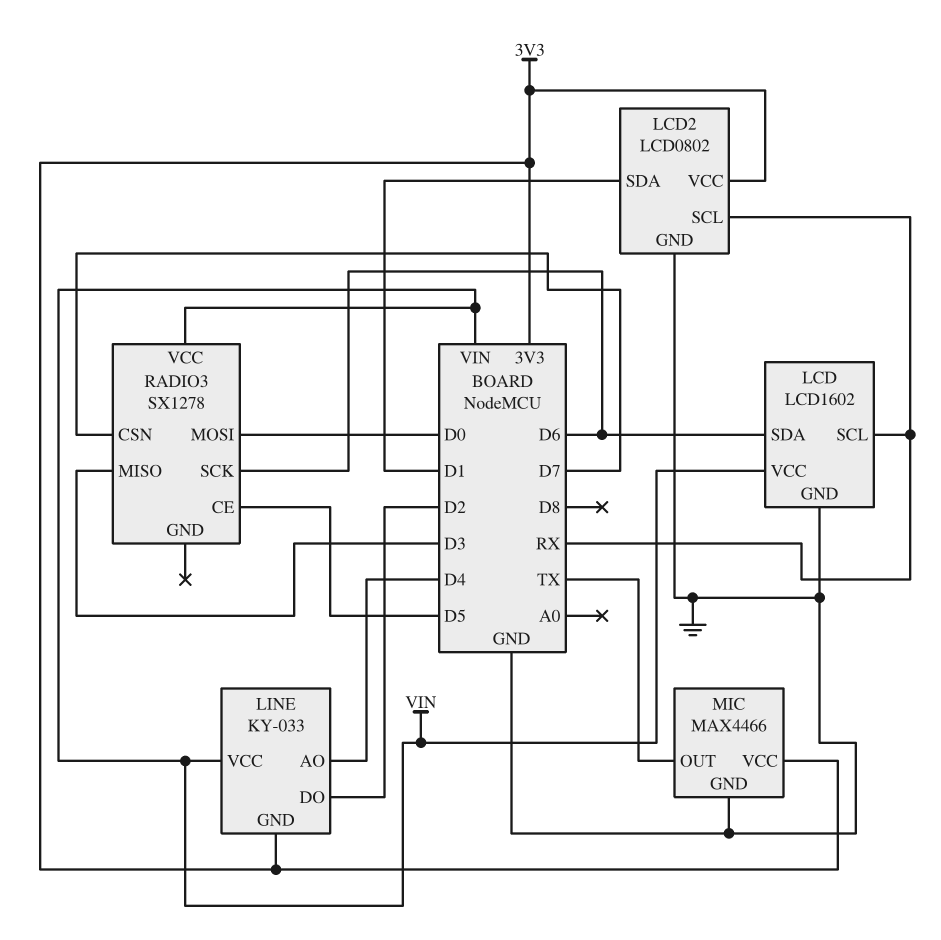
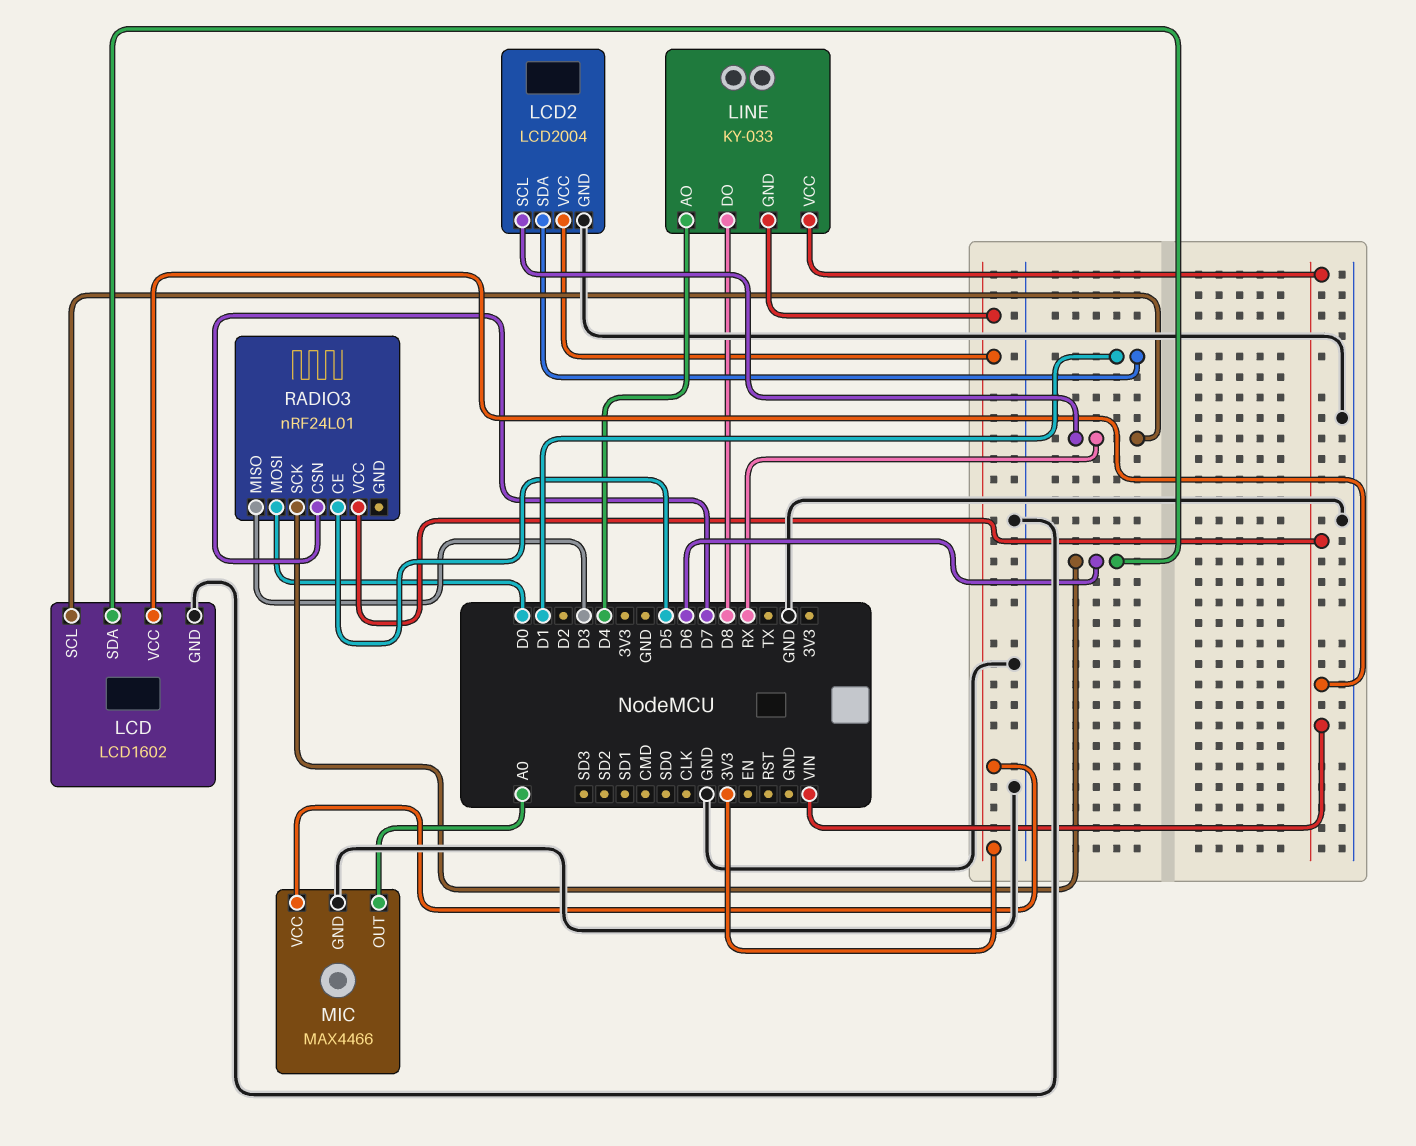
LCD2: LCD0802 -> LCD2004
LINE pin DO: D2 -> D8
MIC pin OUT: TX -> A0
RADIO3: SX1278 -> nRF24L01

